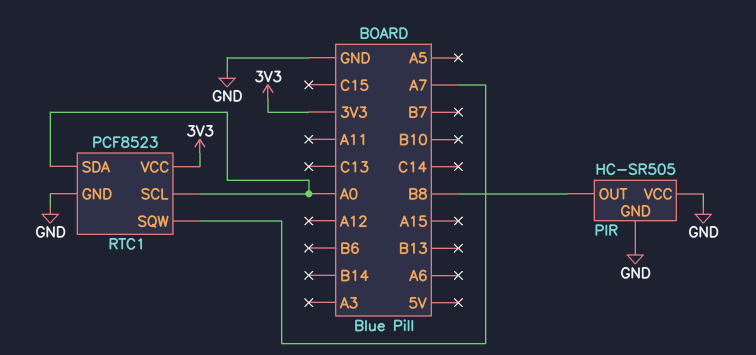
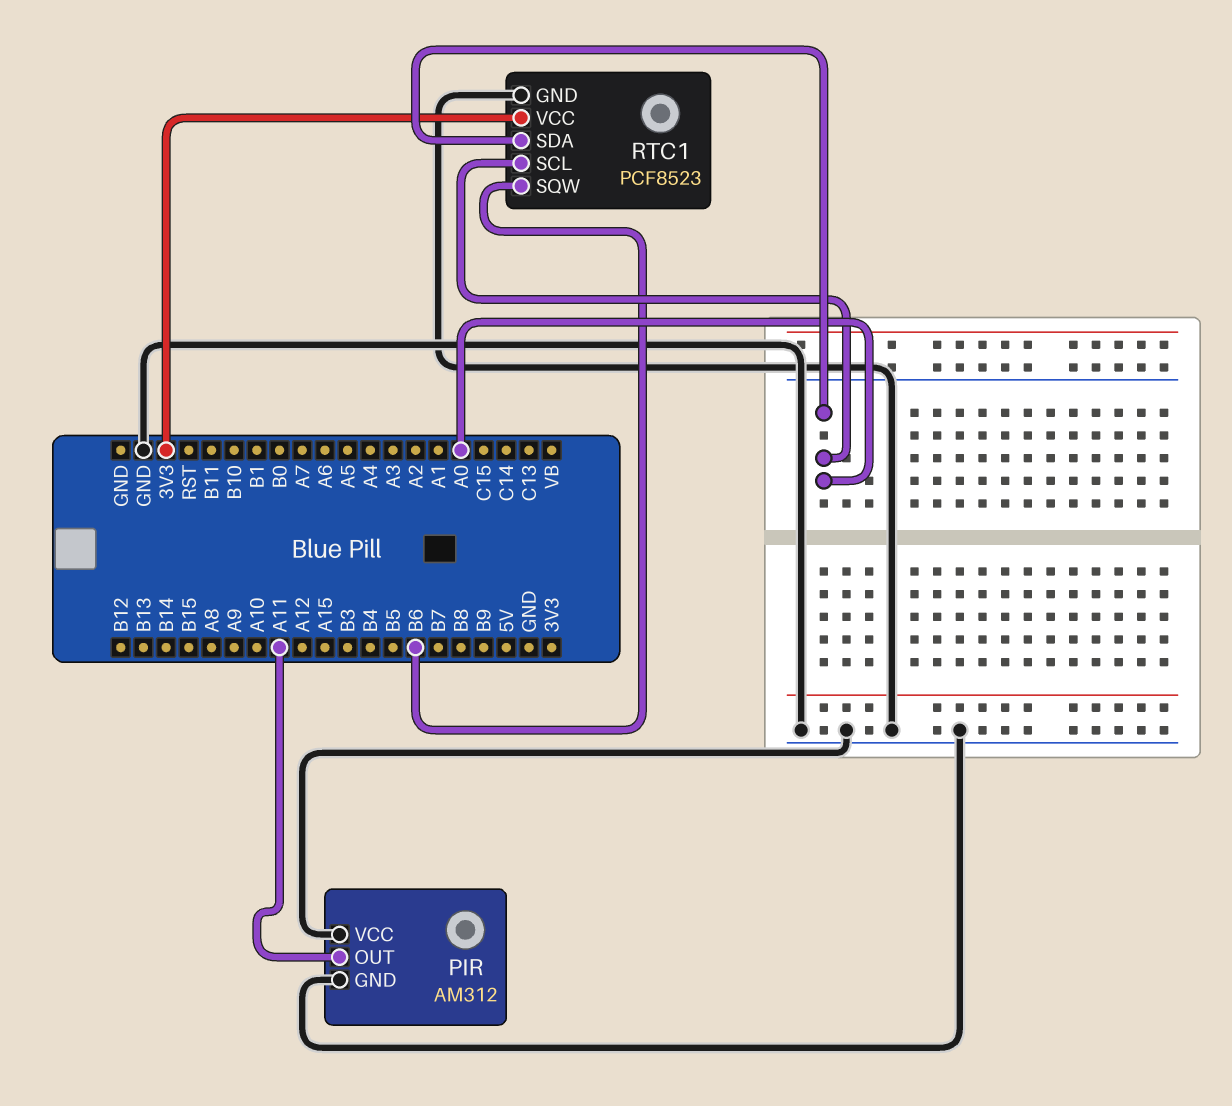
PIR: HC-SR505 -> AM312
PIR pin OUT: B8 -> A11
RTC1 pin SQW: A7 -> B6

